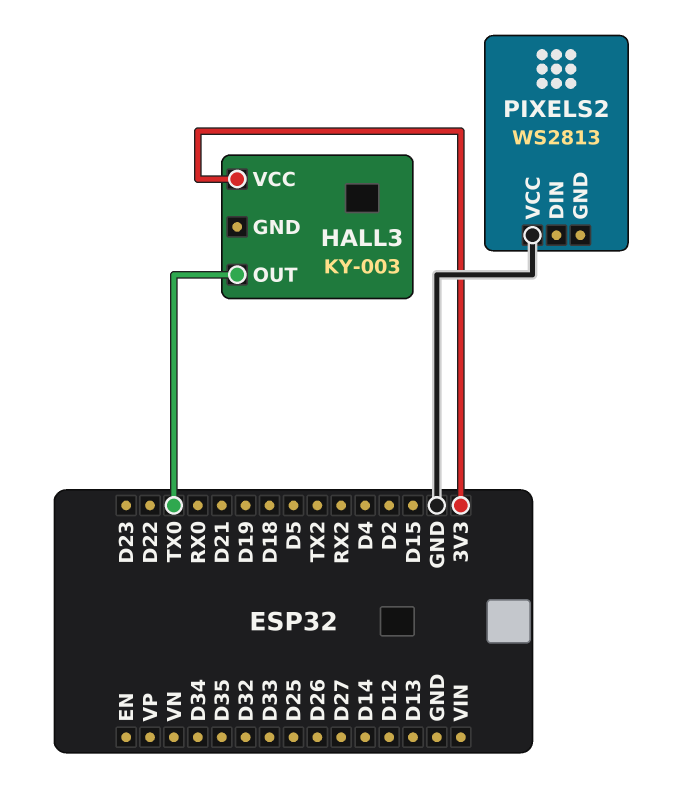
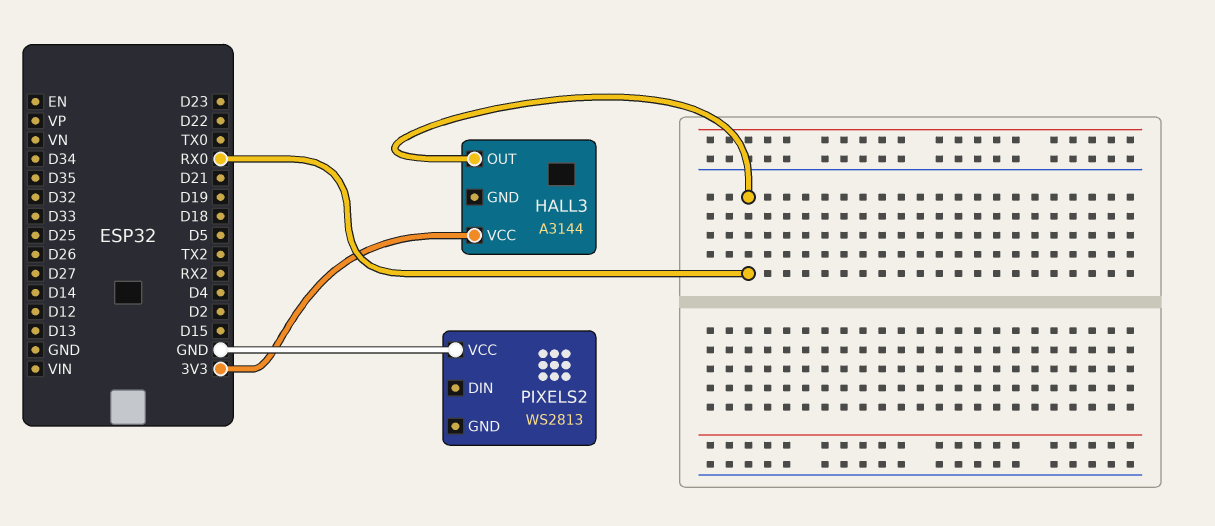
HALL3: KY-003 -> A3144
HALL3 pin OUT: TX0 -> RX0

